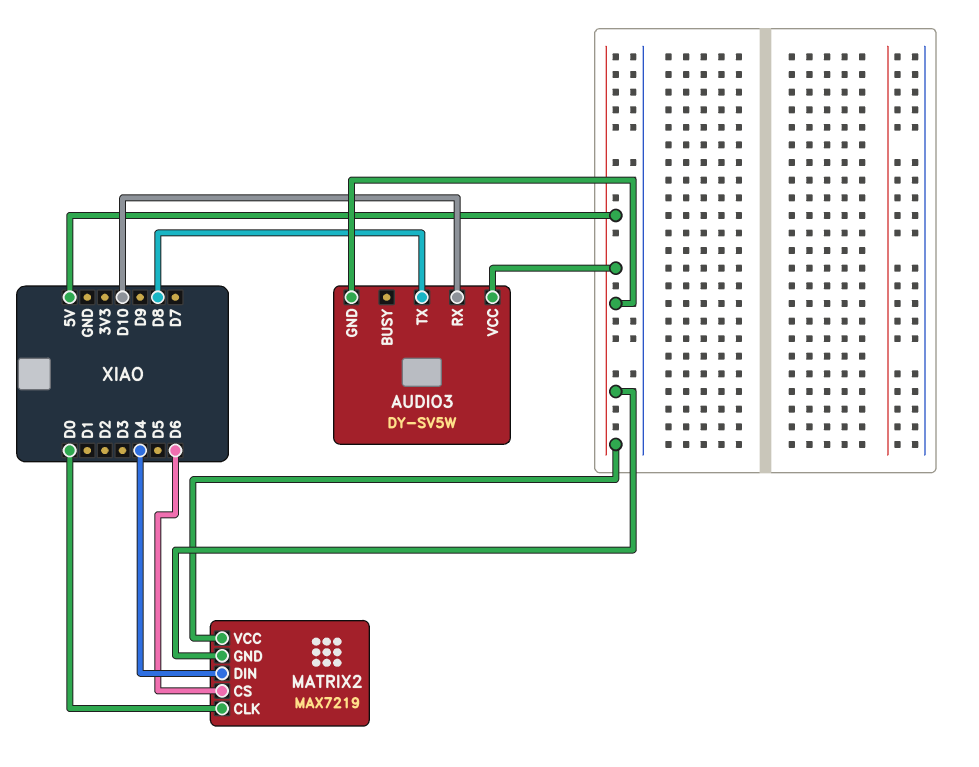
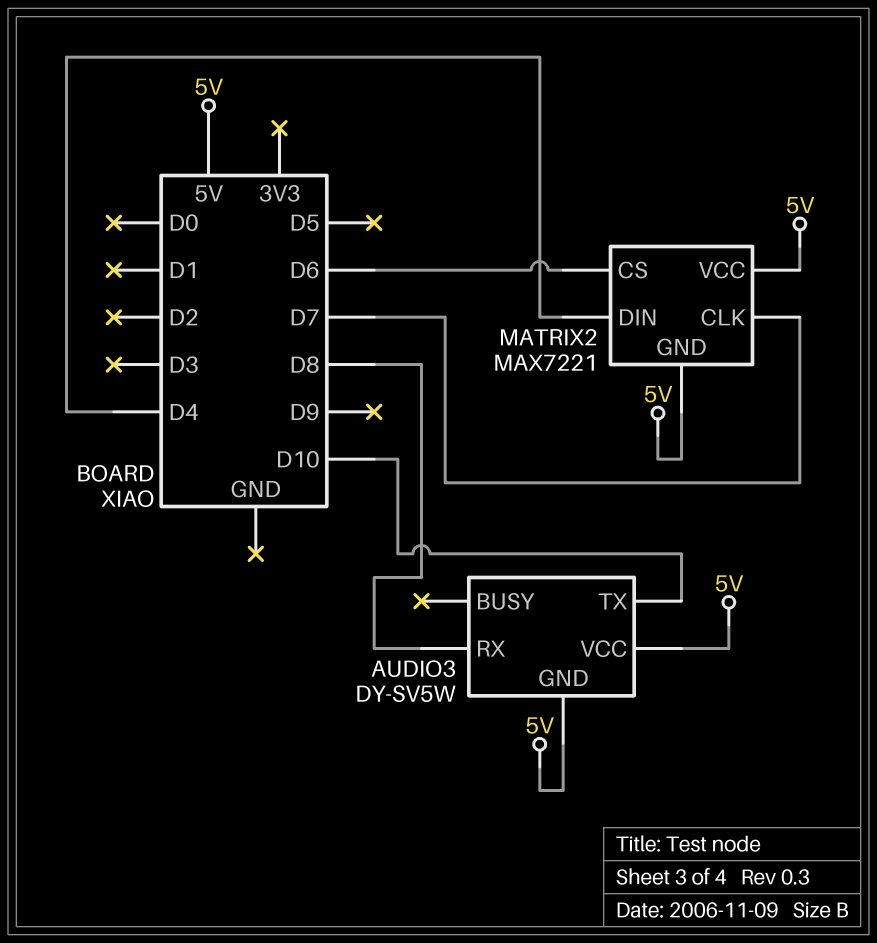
AUDIO3 pin RX: D10 -> D8
AUDIO3 pin TX: D8 -> D10
MATRIX2: MAX7219 -> MAX7221
MATRIX2 pin CLK: D0 -> D7

